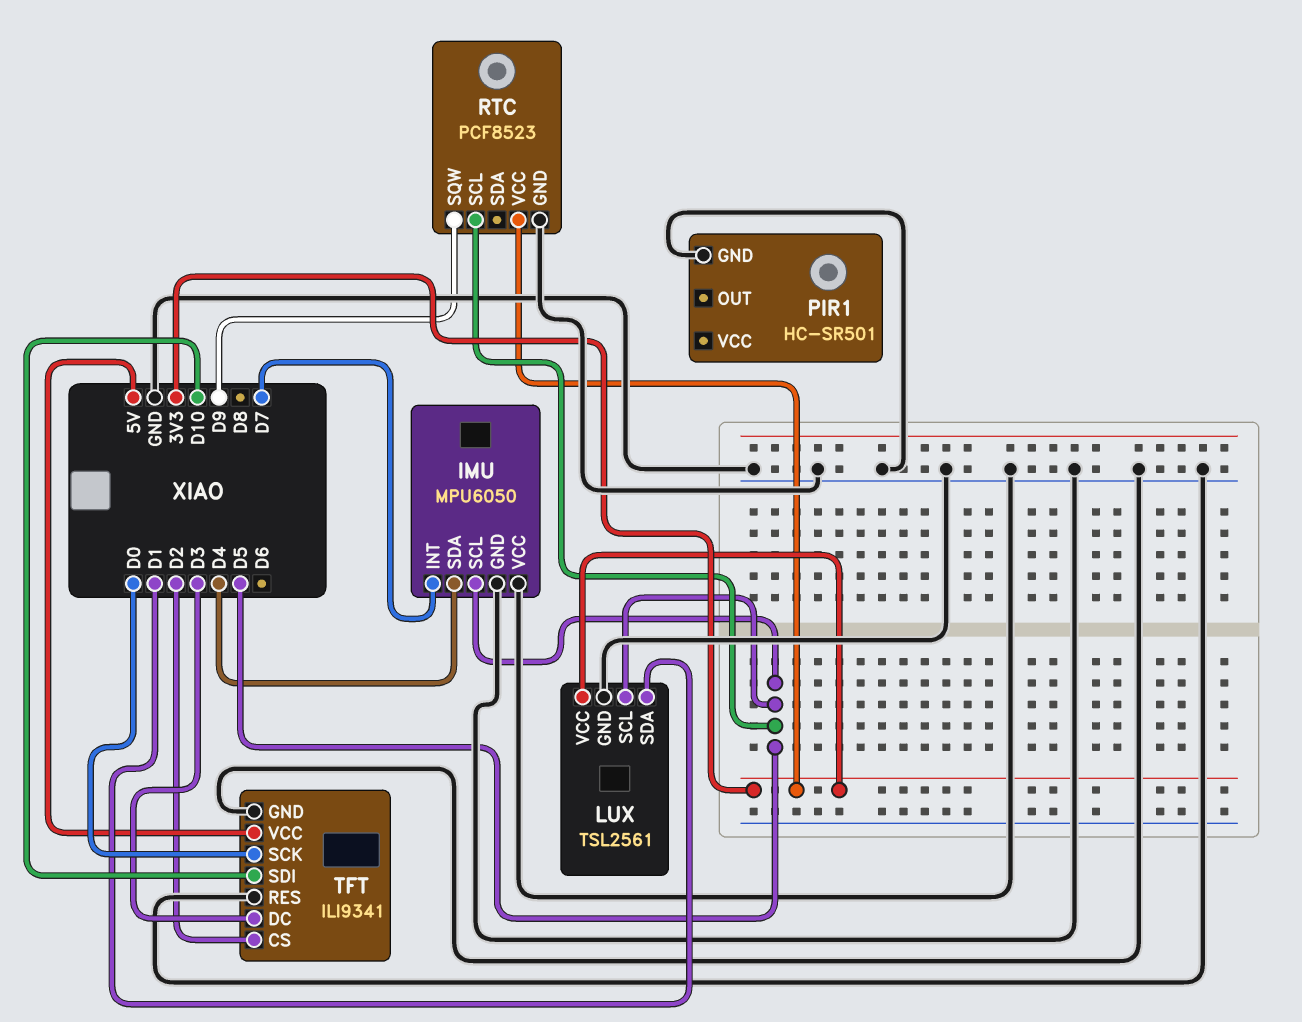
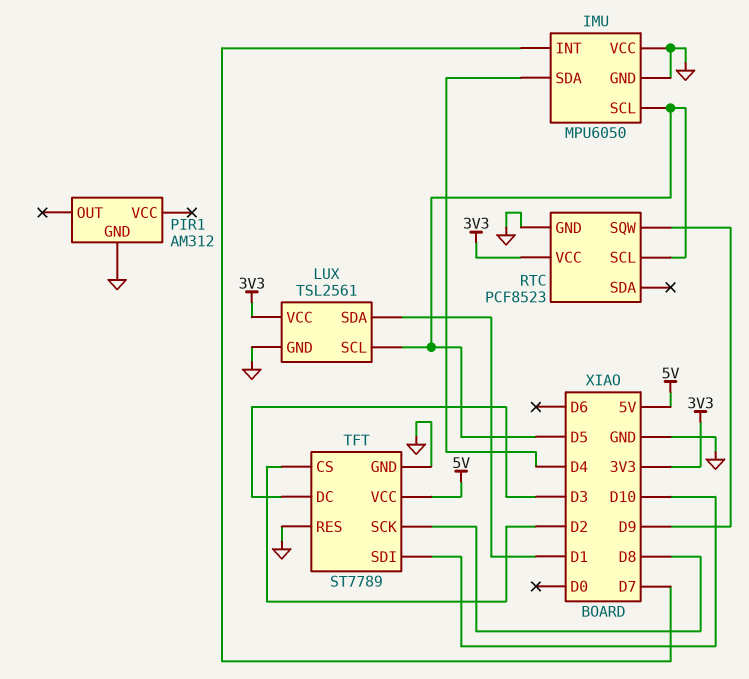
PIR1: HC-SR501 -> AM312
TFT: ILI9341 -> ST7789
TFT pin SCK: D0 -> D8

